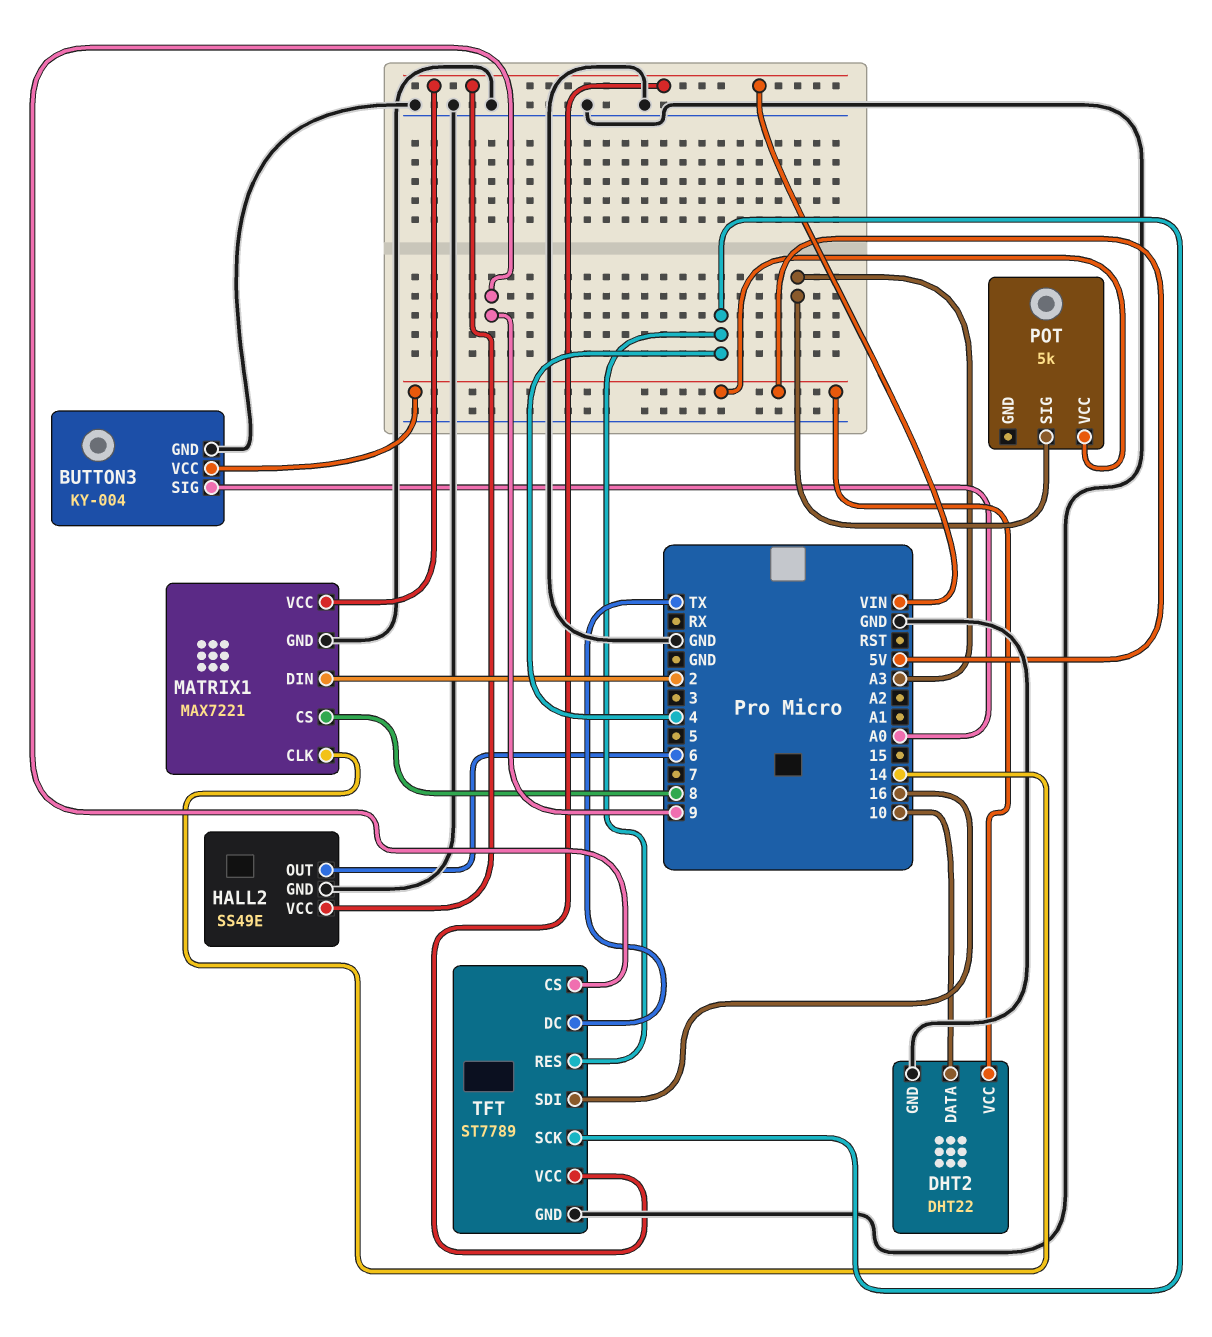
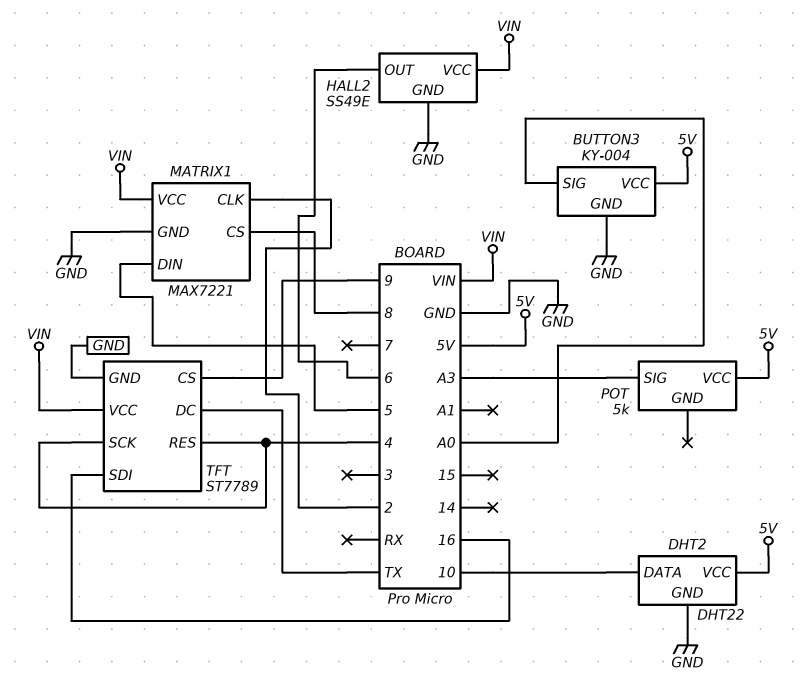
MATRIX1 pin CLK: 14 -> 2
MATRIX1 pin DIN: 2 -> 5

